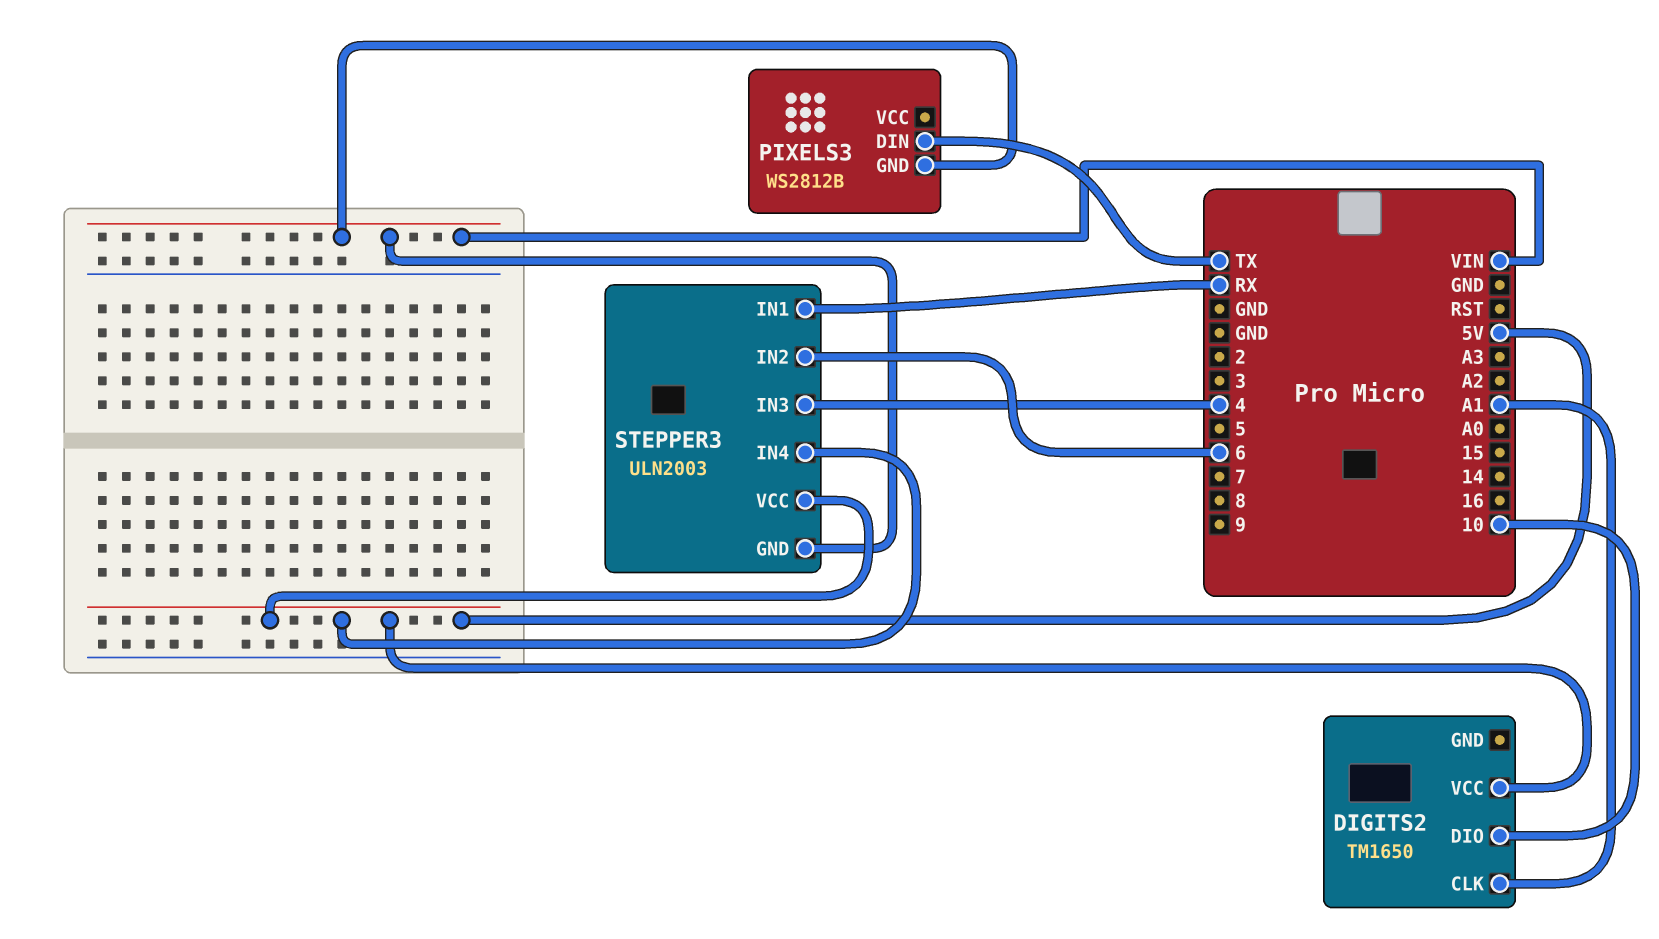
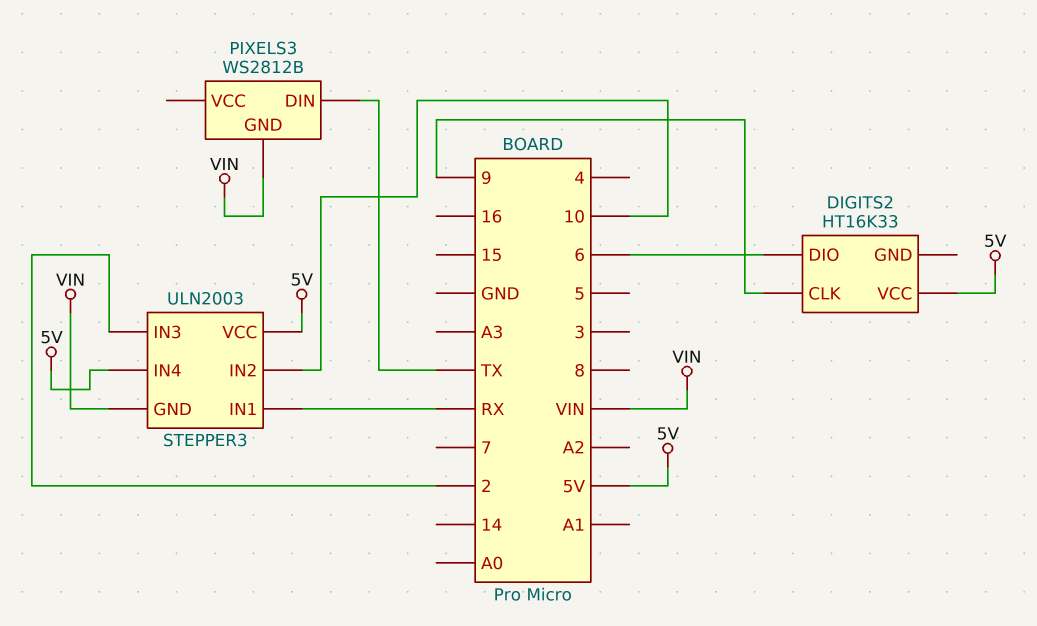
DIGITS2: TM1650 -> HT16K33
DIGITS2 pin CLK: A1 -> 9
DIGITS2 pin DIO: 10 -> 6
STEPPER3 pin IN2: 6 -> 10
STEPPER3 pin IN3: 4 -> 2

